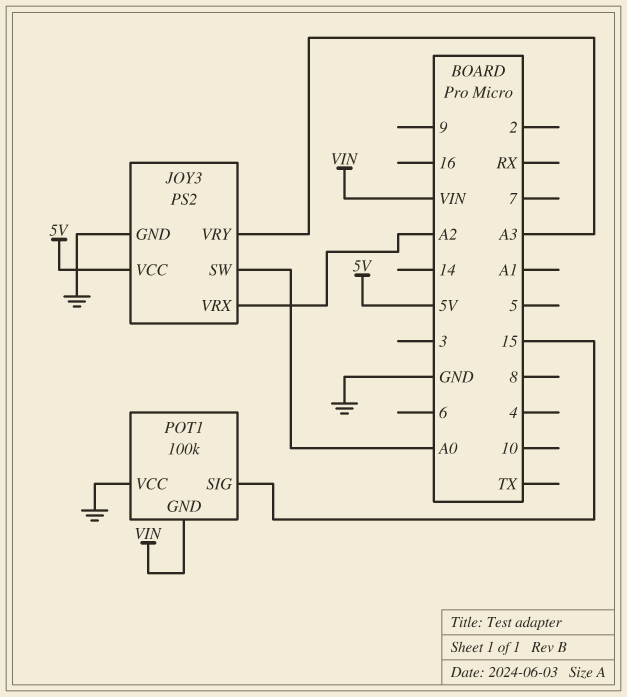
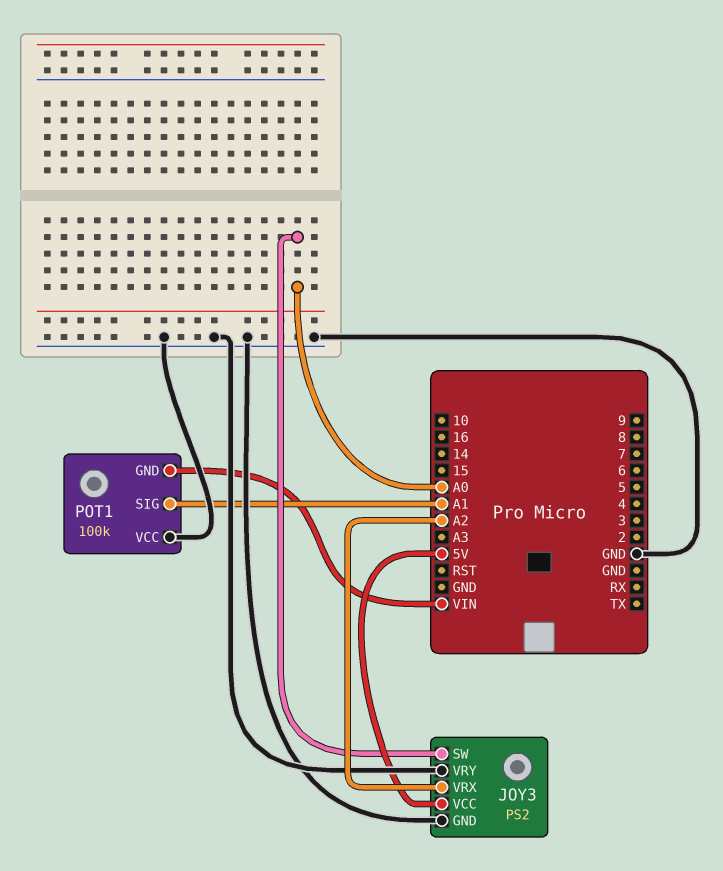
JOY3 pin VRY: A3 -> GND
POT1 pin SIG: 15 -> A1

